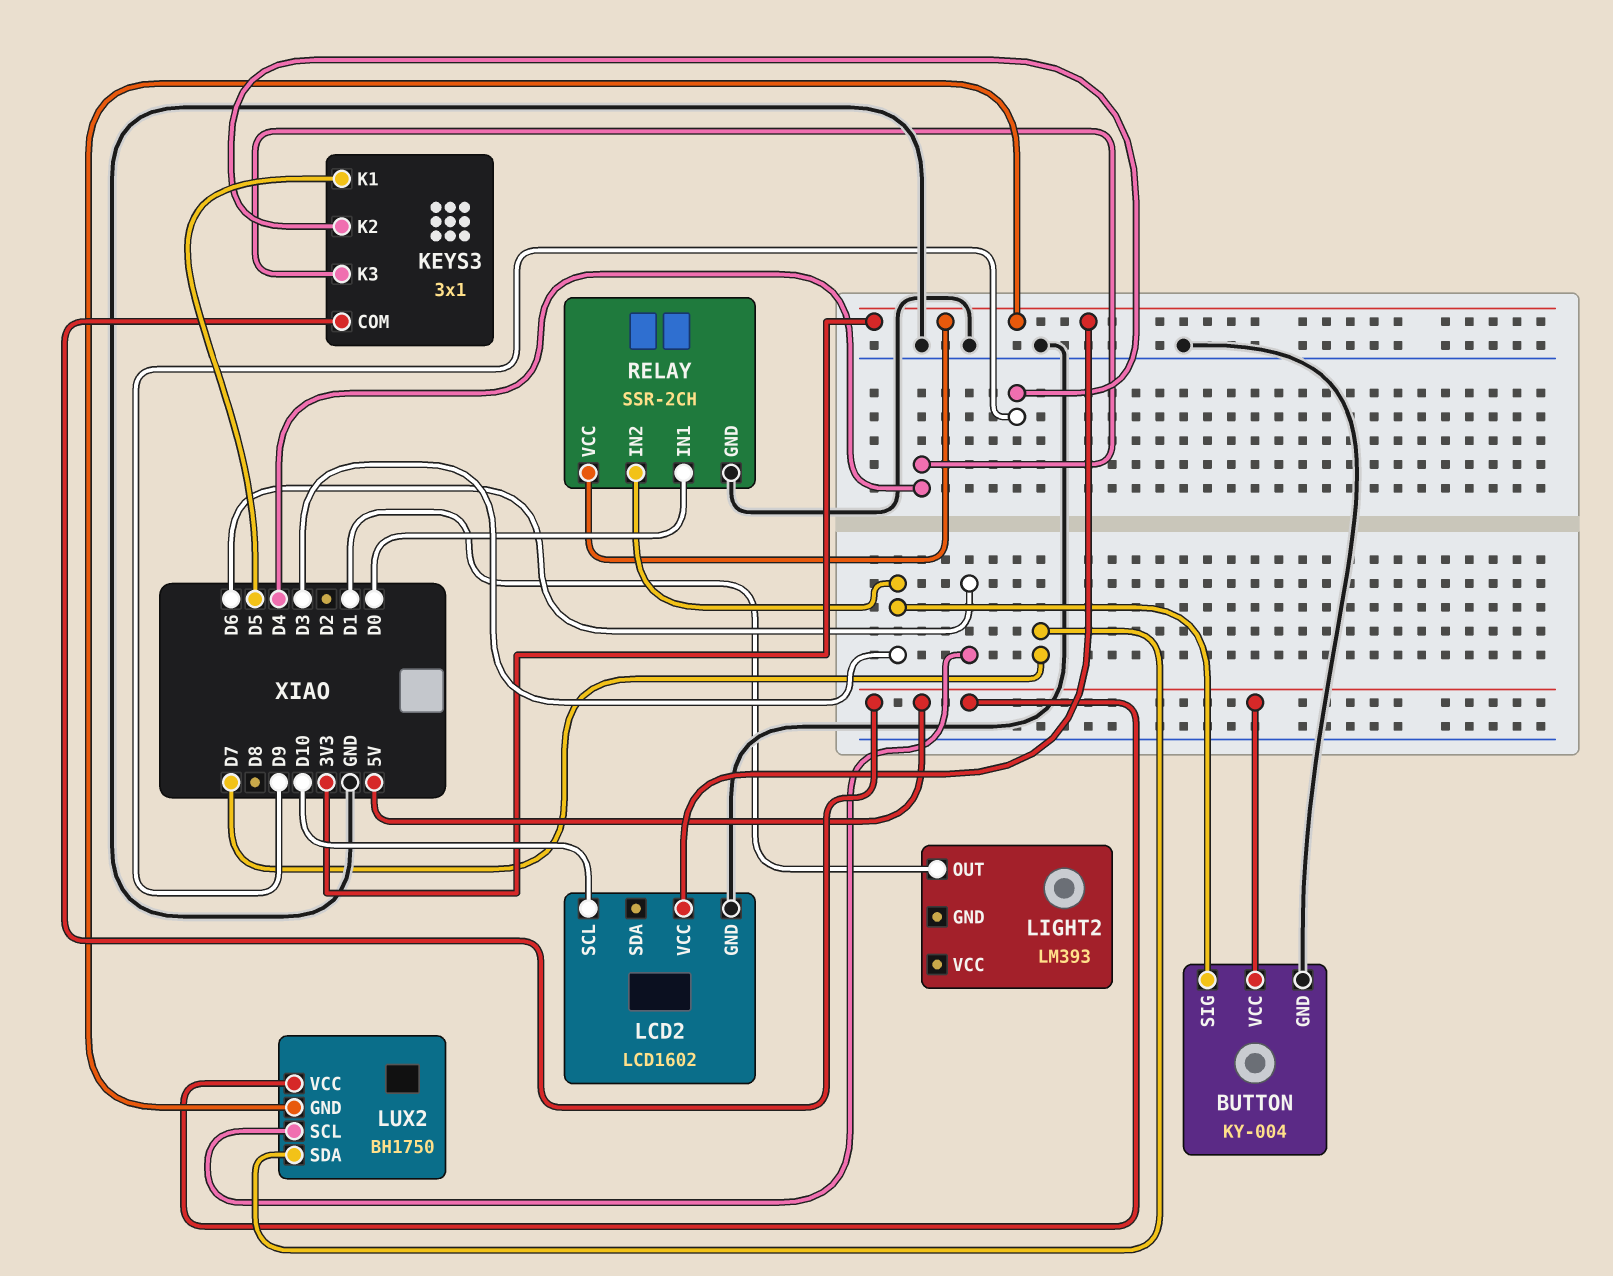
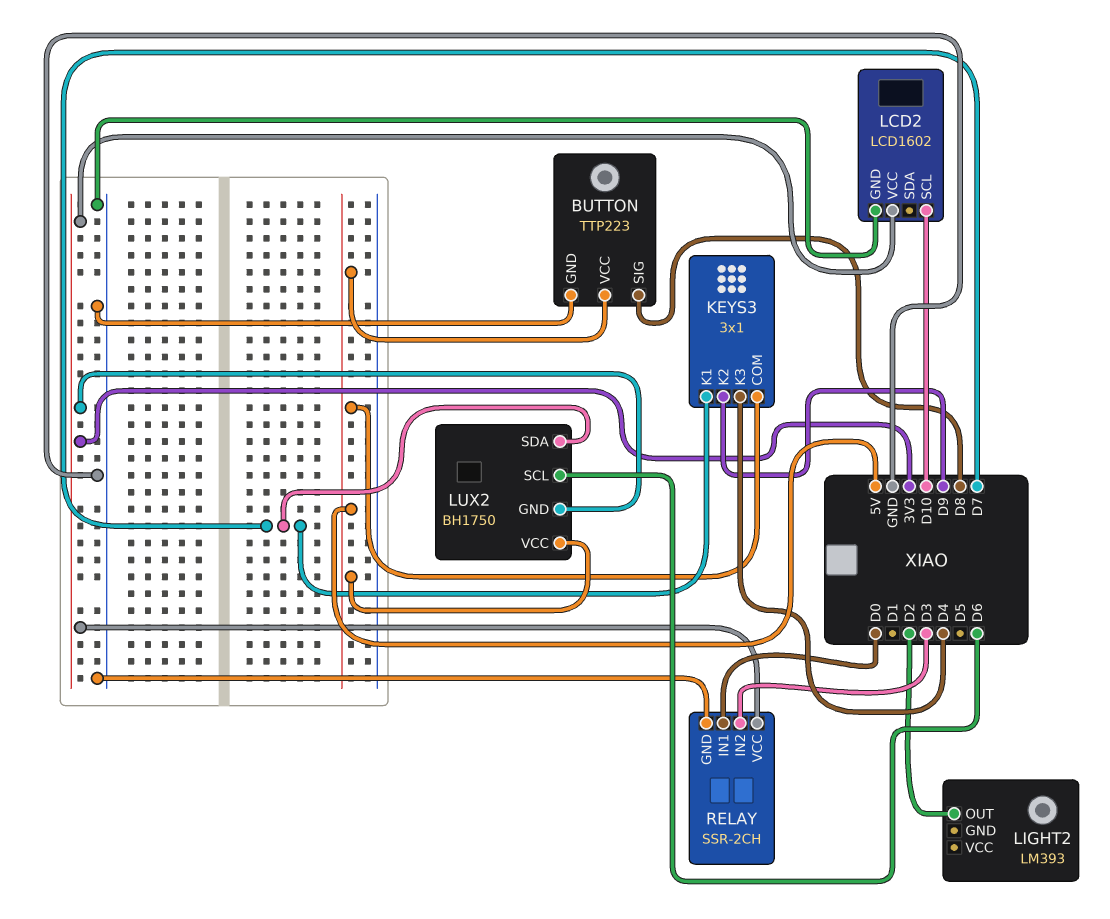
BUTTON: KY-004 -> TTP223
BUTTON pin SIG: D3 -> D8
KEYS3 pin K1: D5 -> D7
LIGHT2 pin OUT: D1 -> D2

